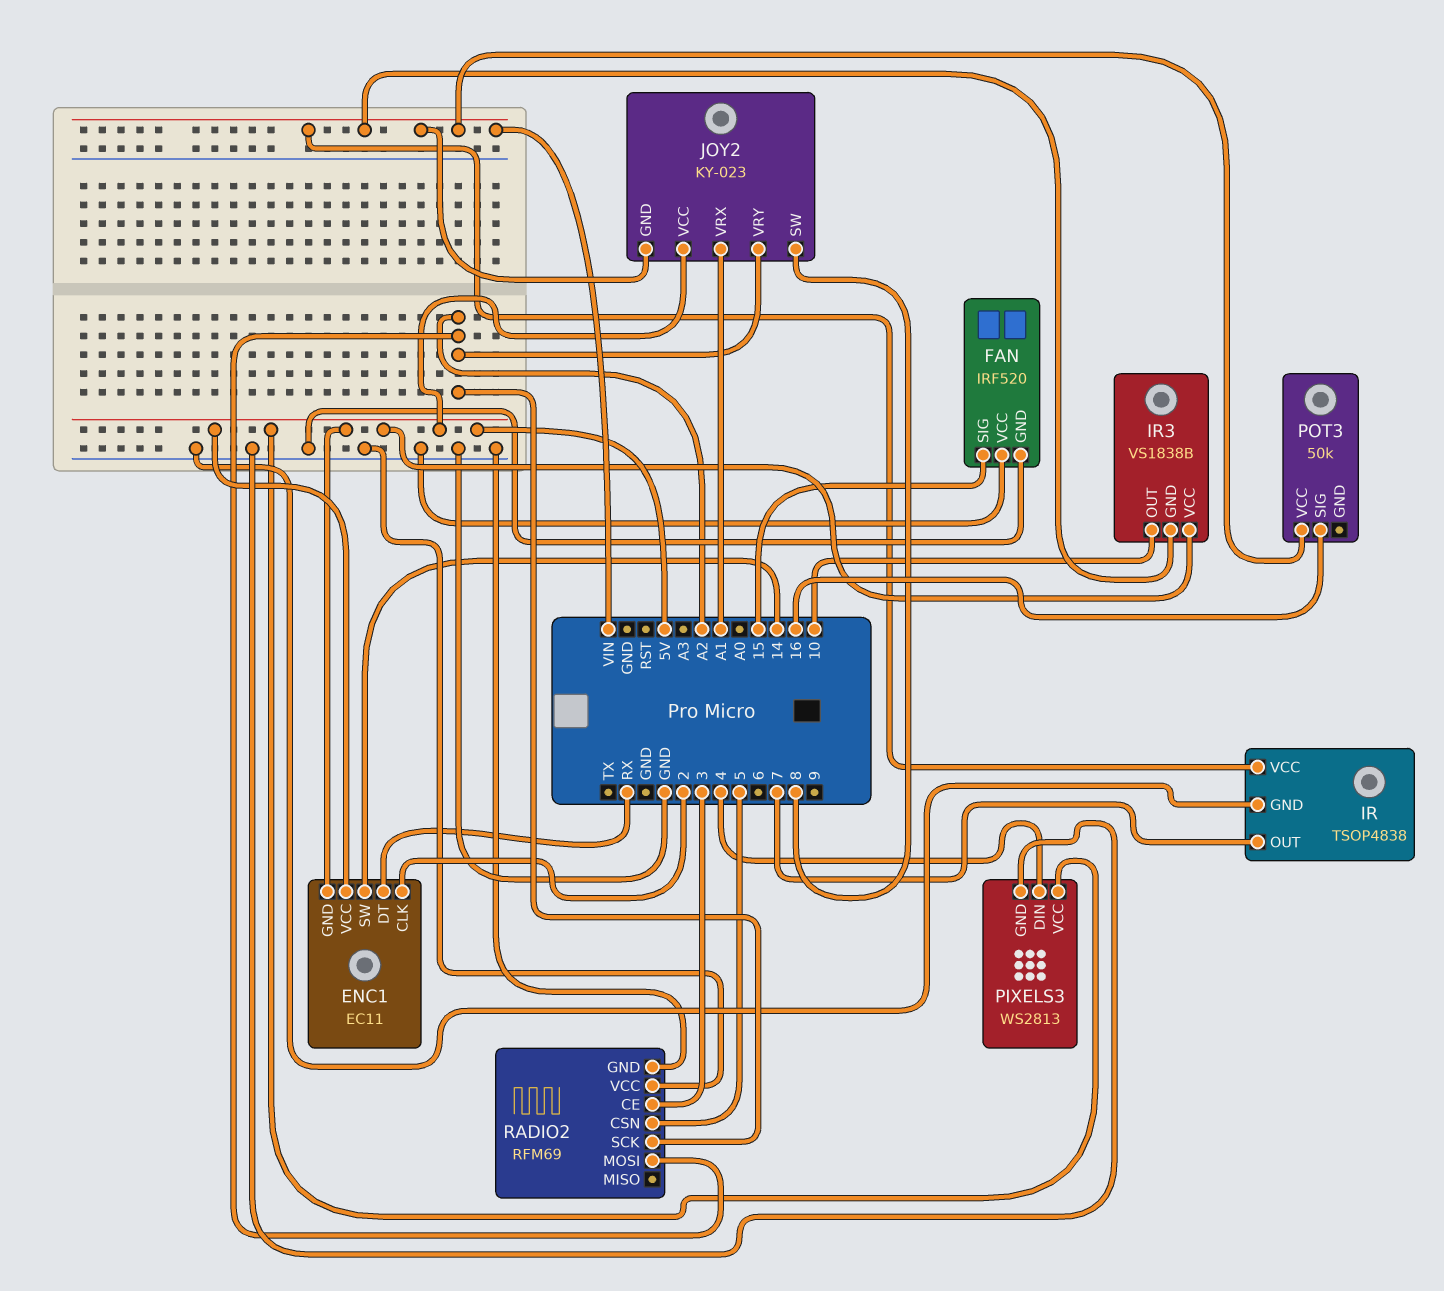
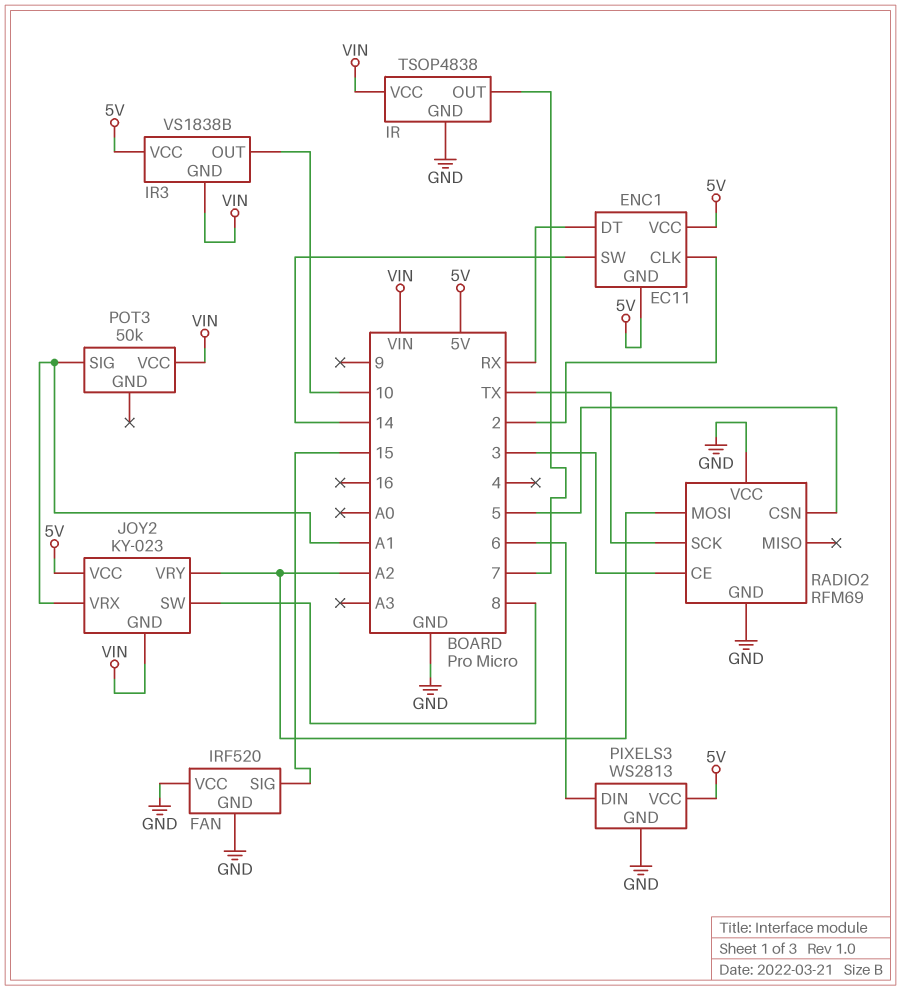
PIXELS3 pin DIN: 4 -> 6
POT3 pin SIG: 16 -> A1
RADIO2 pin SCK: A2 -> TX

